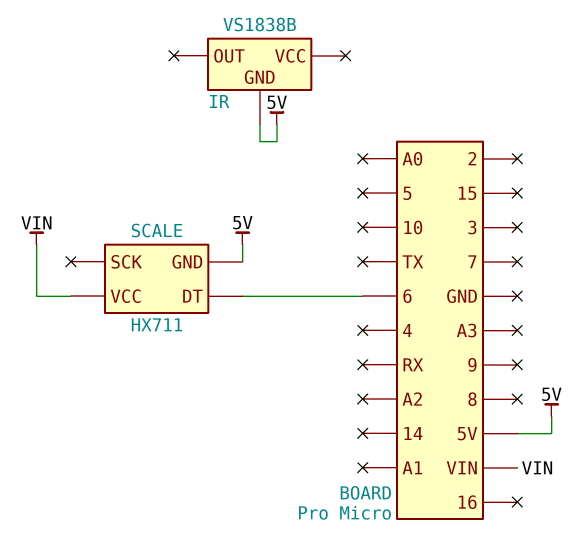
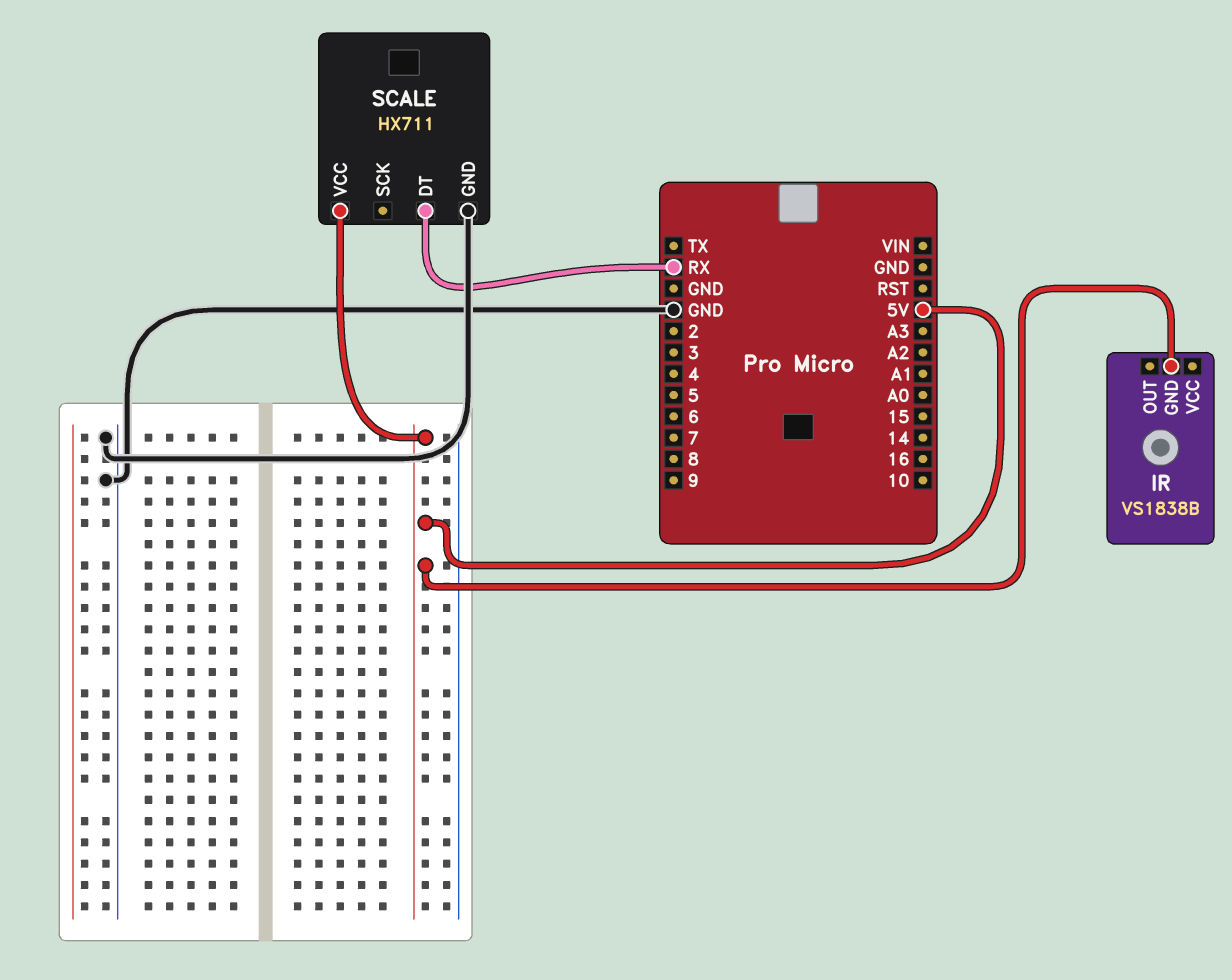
SCALE pin DT: 6 -> RX
SCALE pin GND: 5V -> GND
SCALE pin VCC: VIN -> 5V

